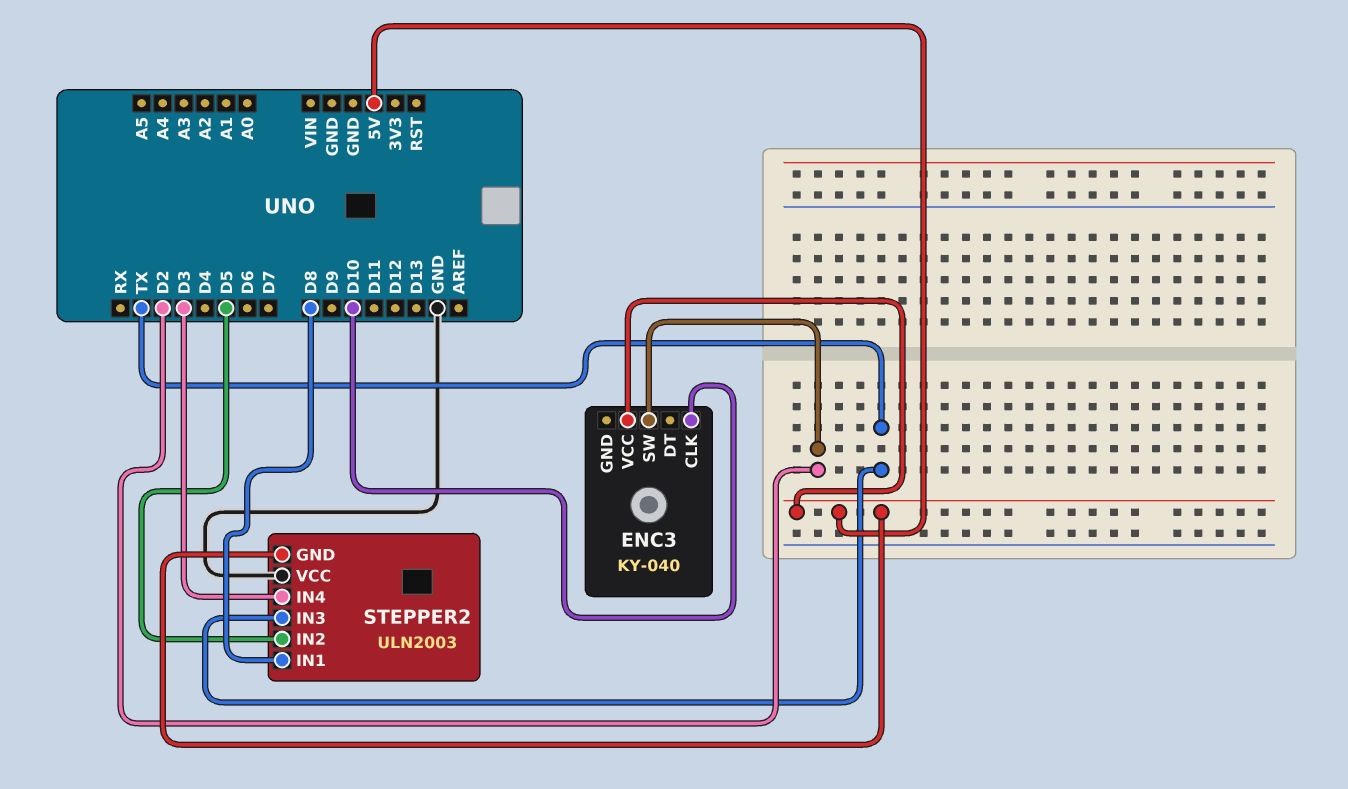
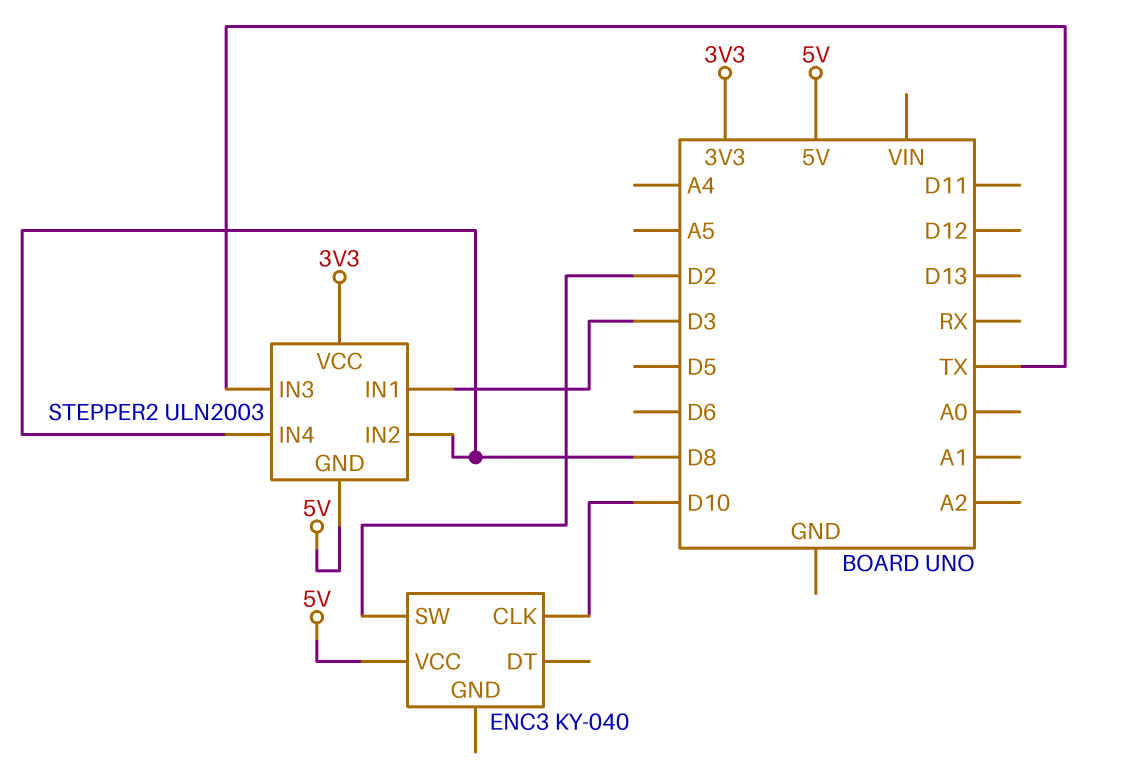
STEPPER2 pin IN1: D8 -> D3
STEPPER2 pin IN2: D5 -> D8
STEPPER2 pin IN4: D3 -> D8
STEPPER2 pin VCC: GND -> 3V3

